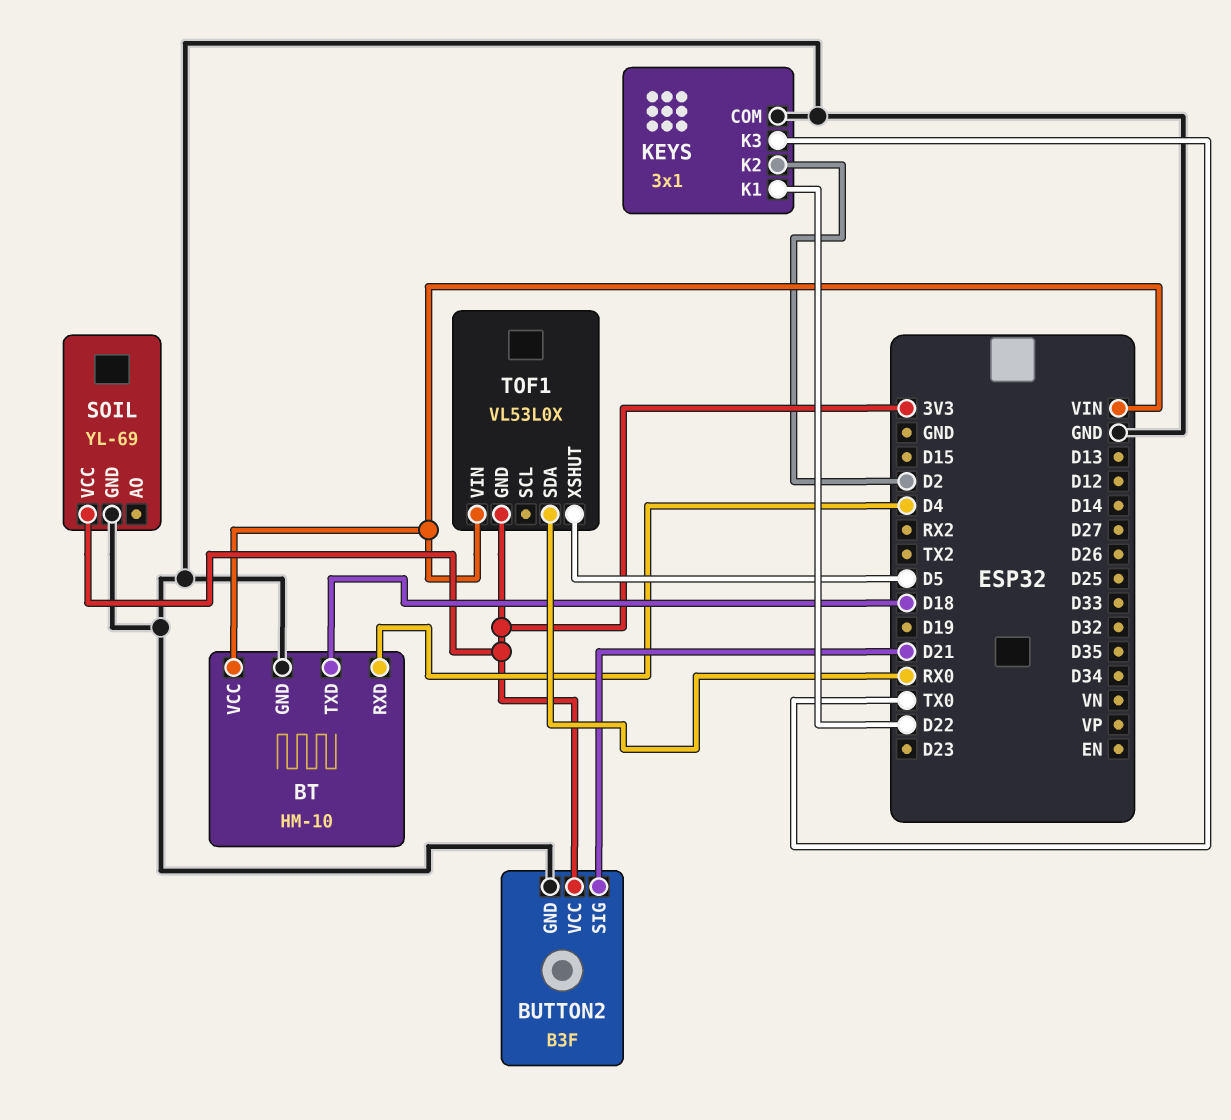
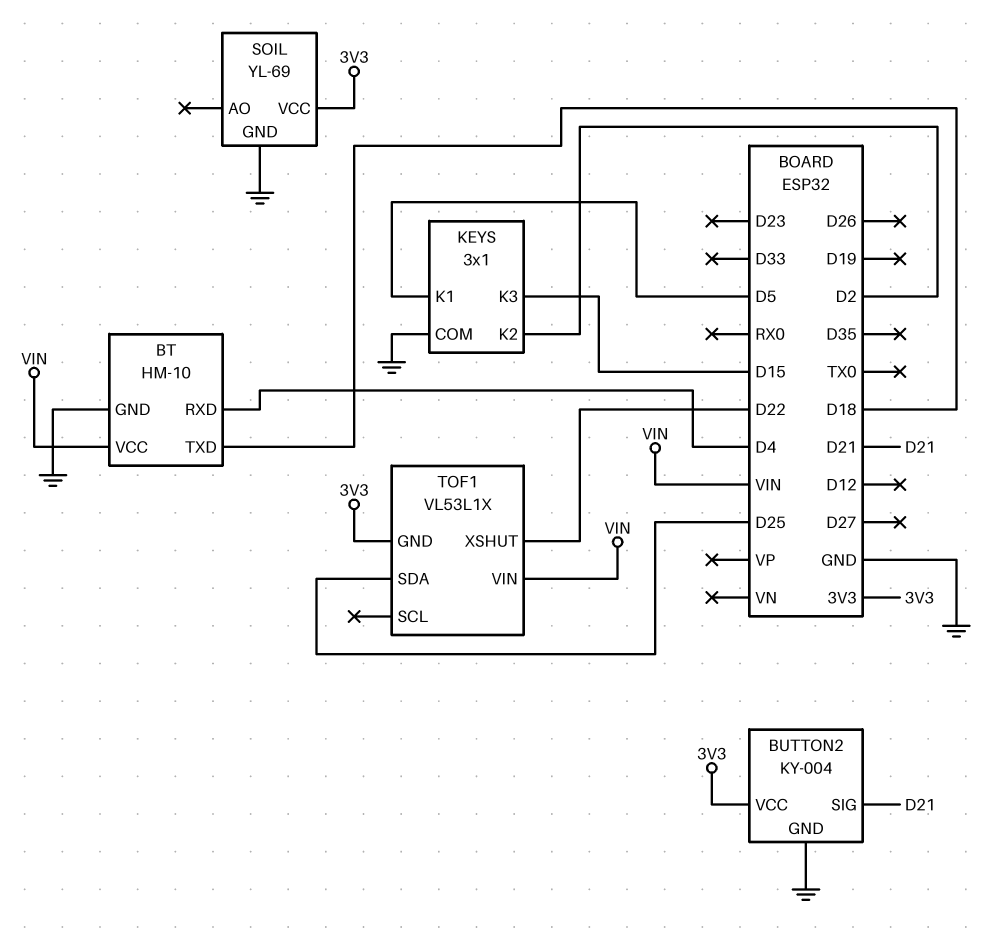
BUTTON2: B3F -> KY-004
KEYS pin K1: D22 -> D5
KEYS pin K3: TX0 -> D15
TOF1: VL53L0X -> VL53L1X
TOF1 pin SDA: RX0 -> D25
TOF1 pin XSHUT: D5 -> D22

